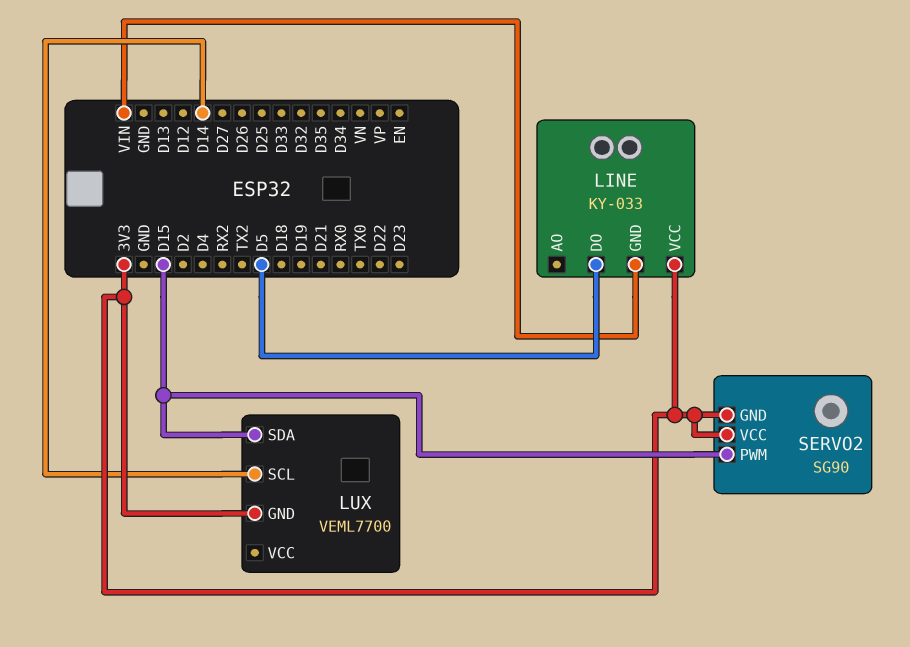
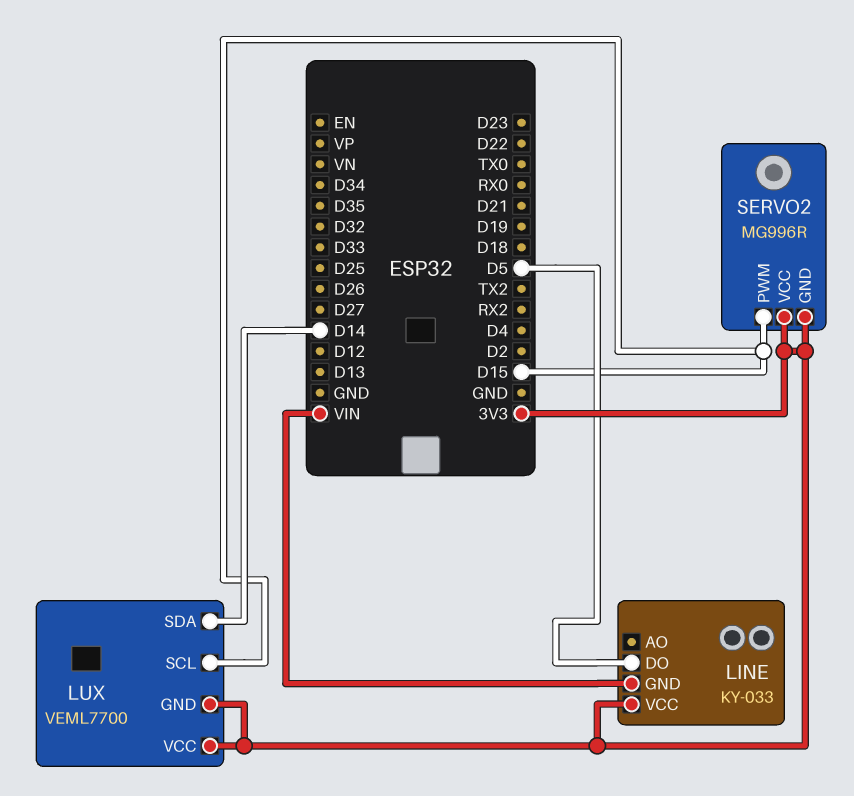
LUX pin SCL: D14 -> D15
LUX pin SDA: D15 -> D14
LUX pin VCC: none -> 3V3
SERVO2: SG90 -> MG996R

